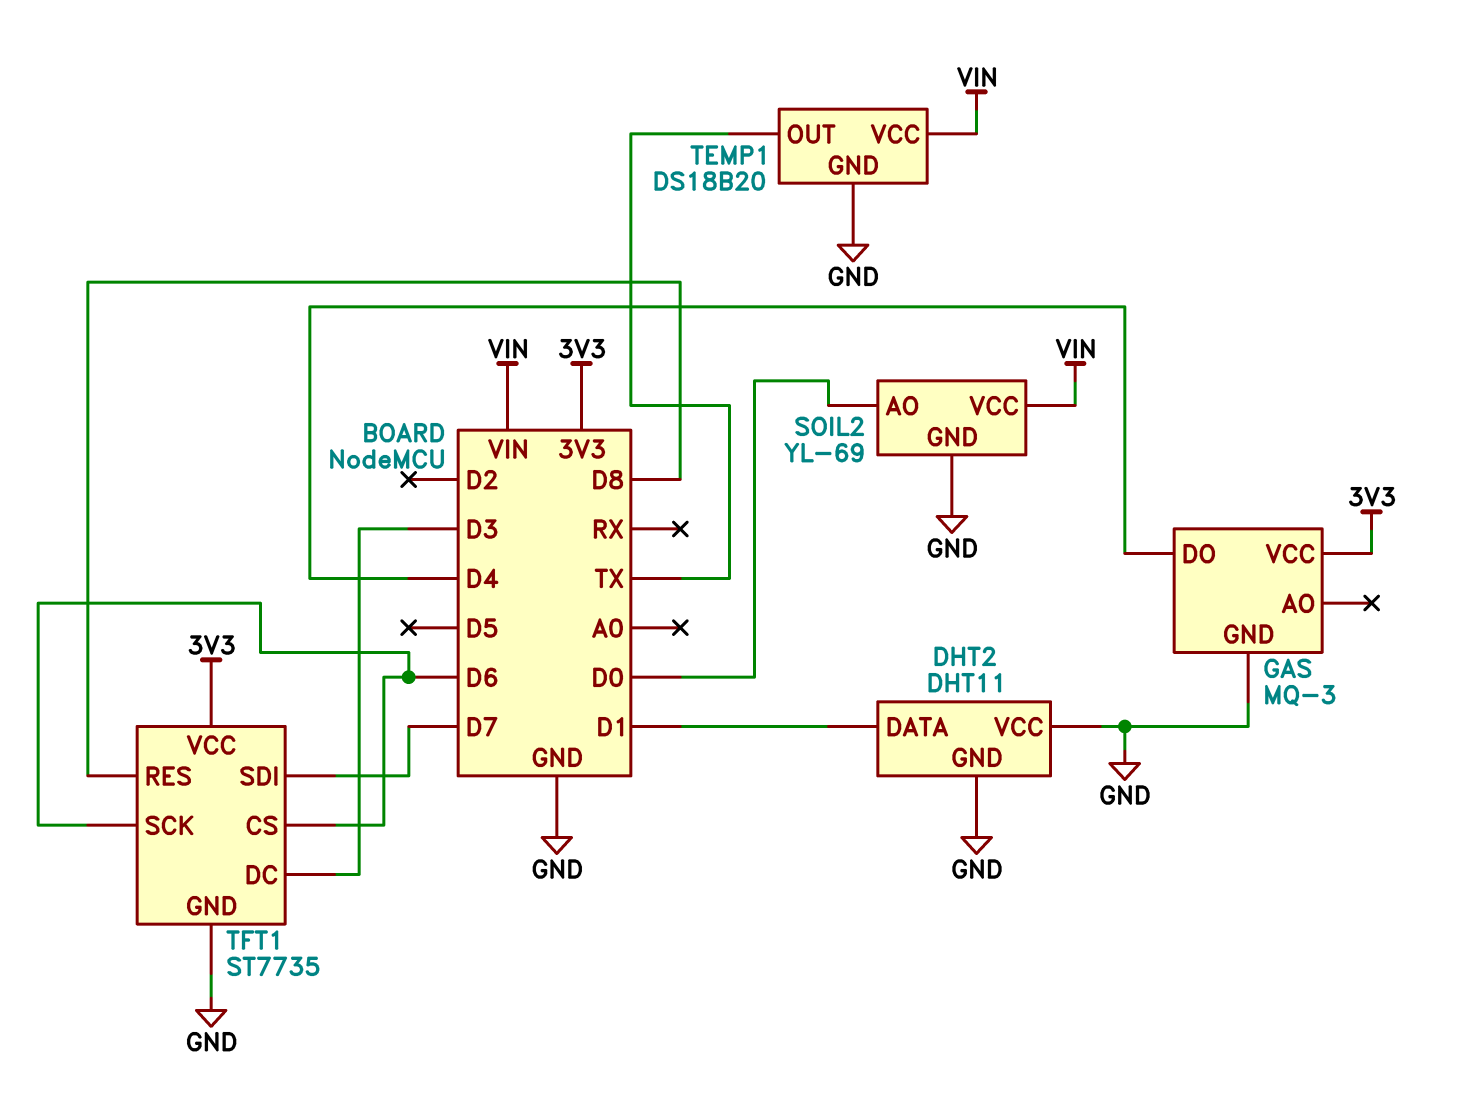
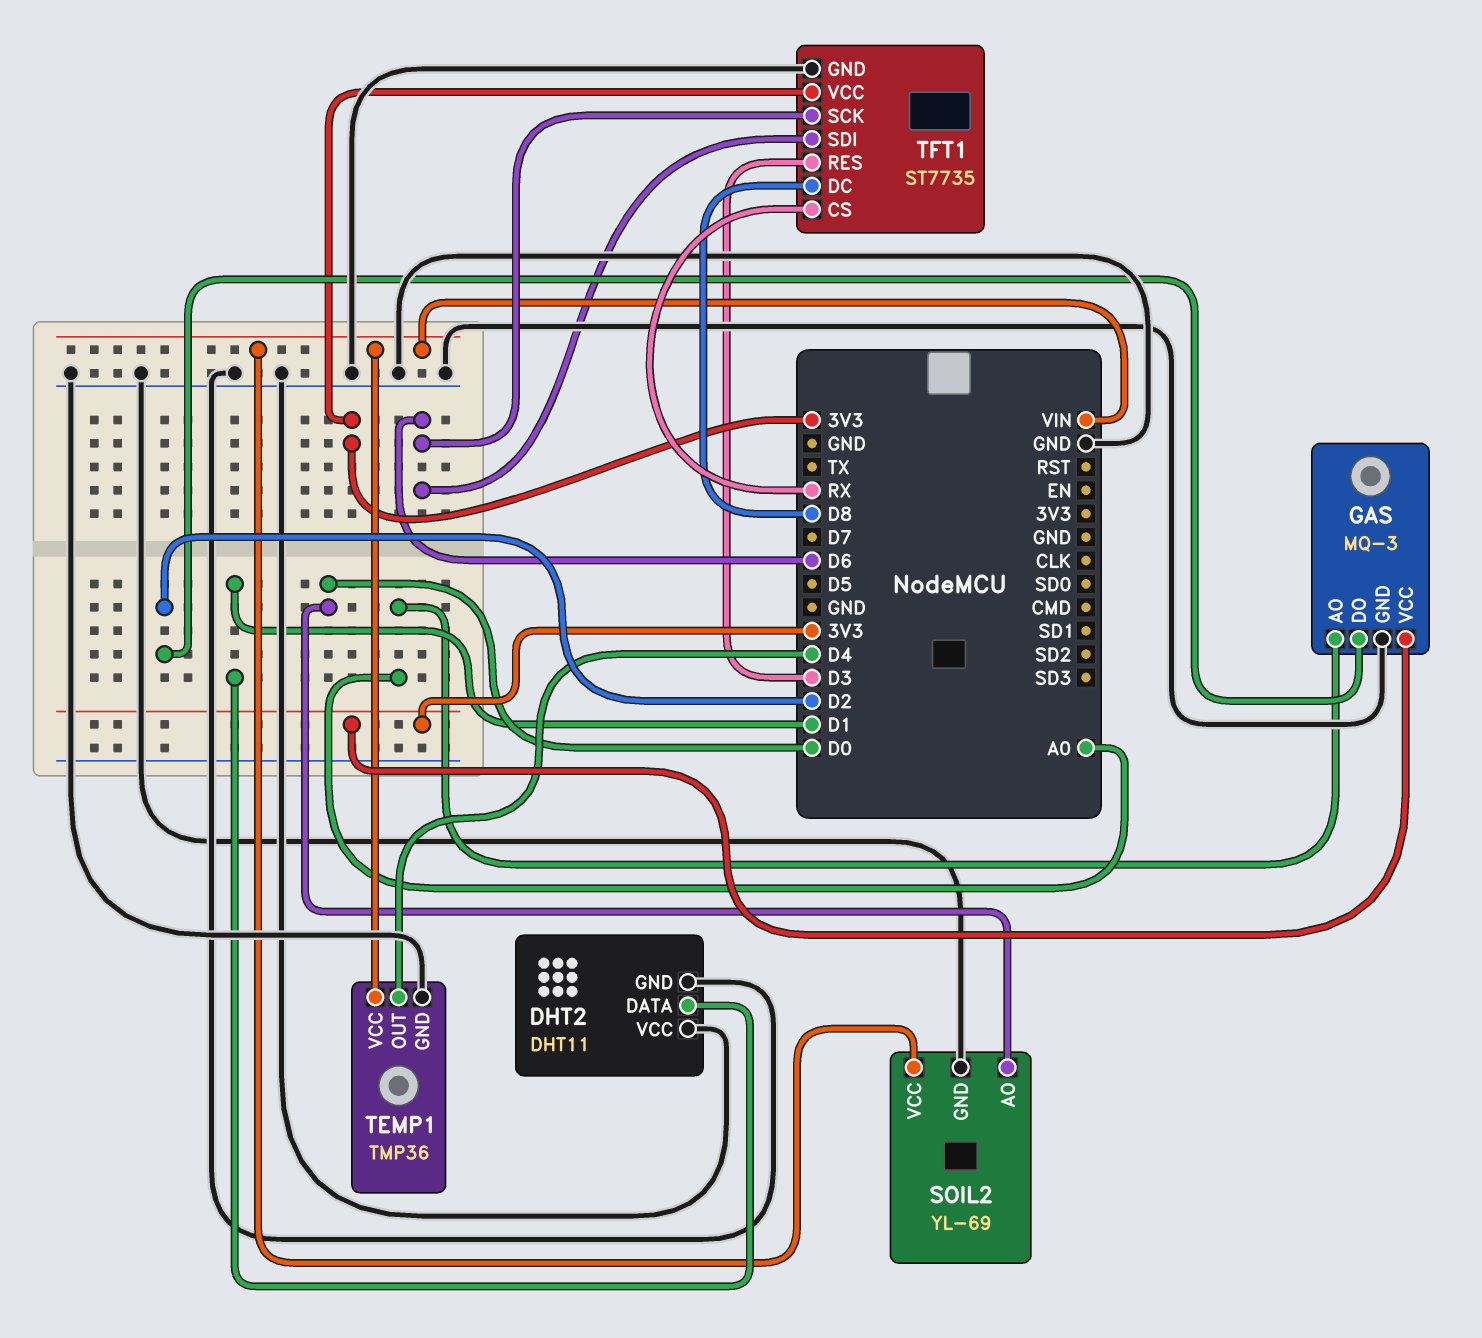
GAS pin AO: none -> A0
GAS pin DO: D4 -> D2
TEMP1: DS18B20 -> TMP36
TEMP1 pin OUT: TX -> D4
TFT1 pin CS: D6 -> RX
TFT1 pin DC: D3 -> D8
TFT1 pin RES: D8 -> D3
TFT1 pin SDI: D7 -> D6

